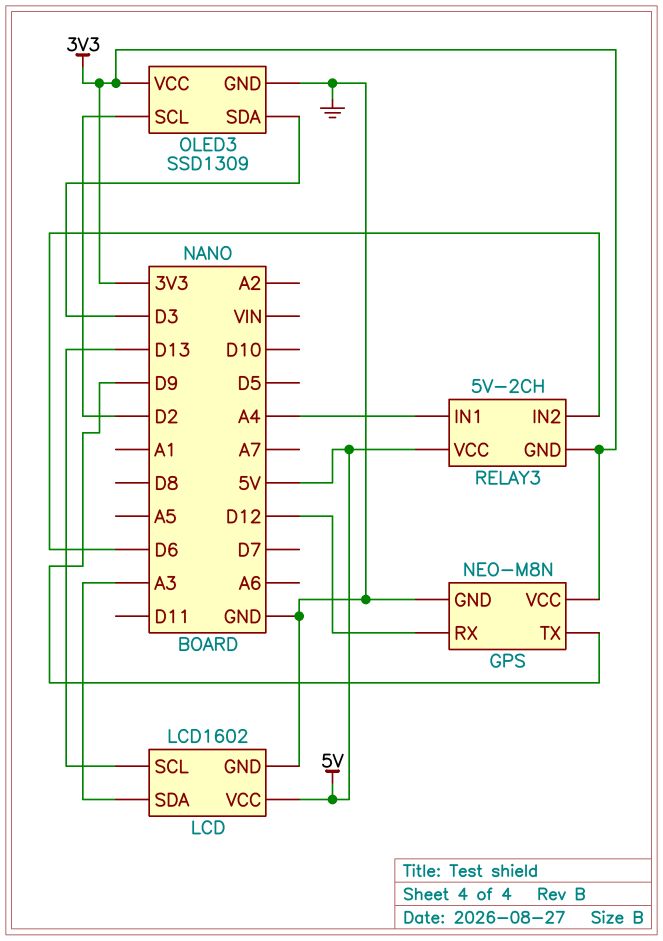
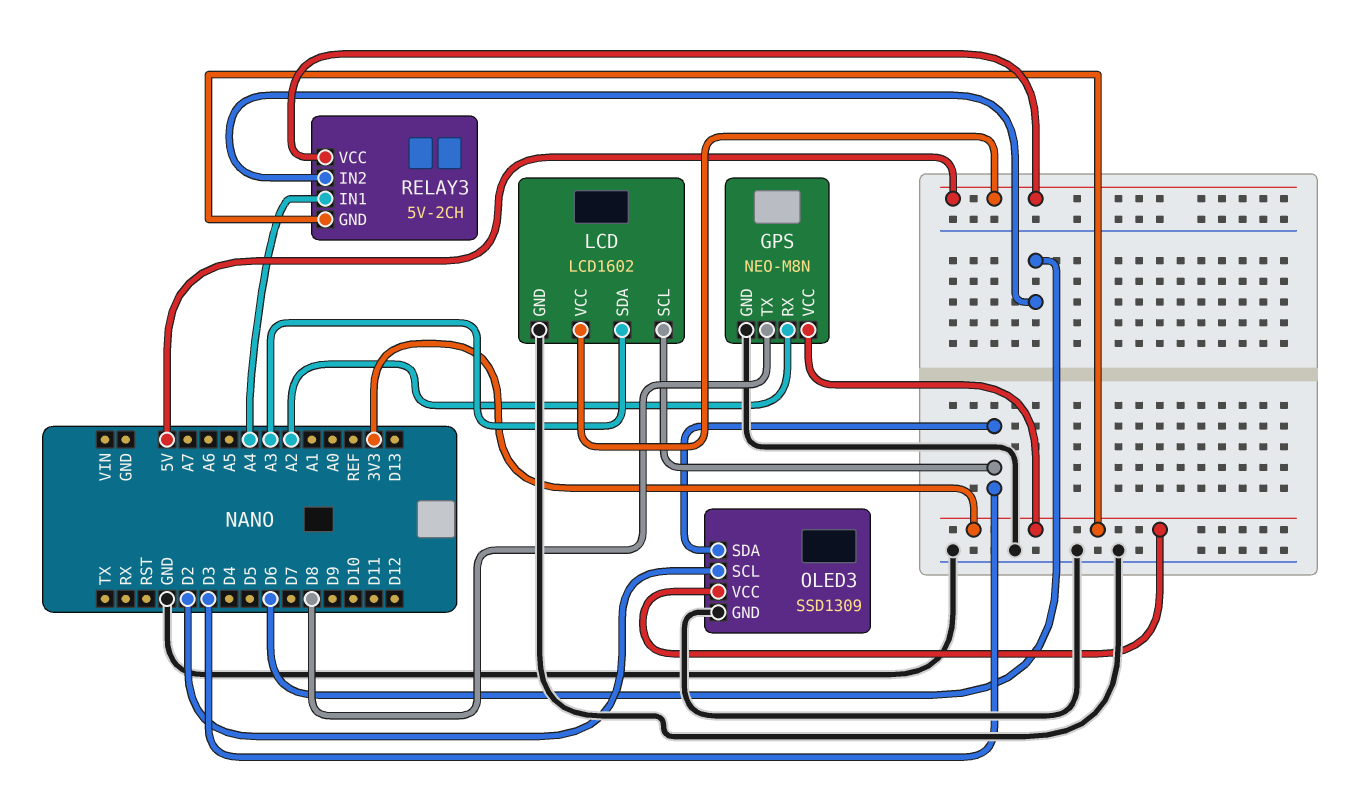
GPS pin RX: D12 -> A2
GPS pin TX: D9 -> D8
LCD pin SCL: D13 -> D3

